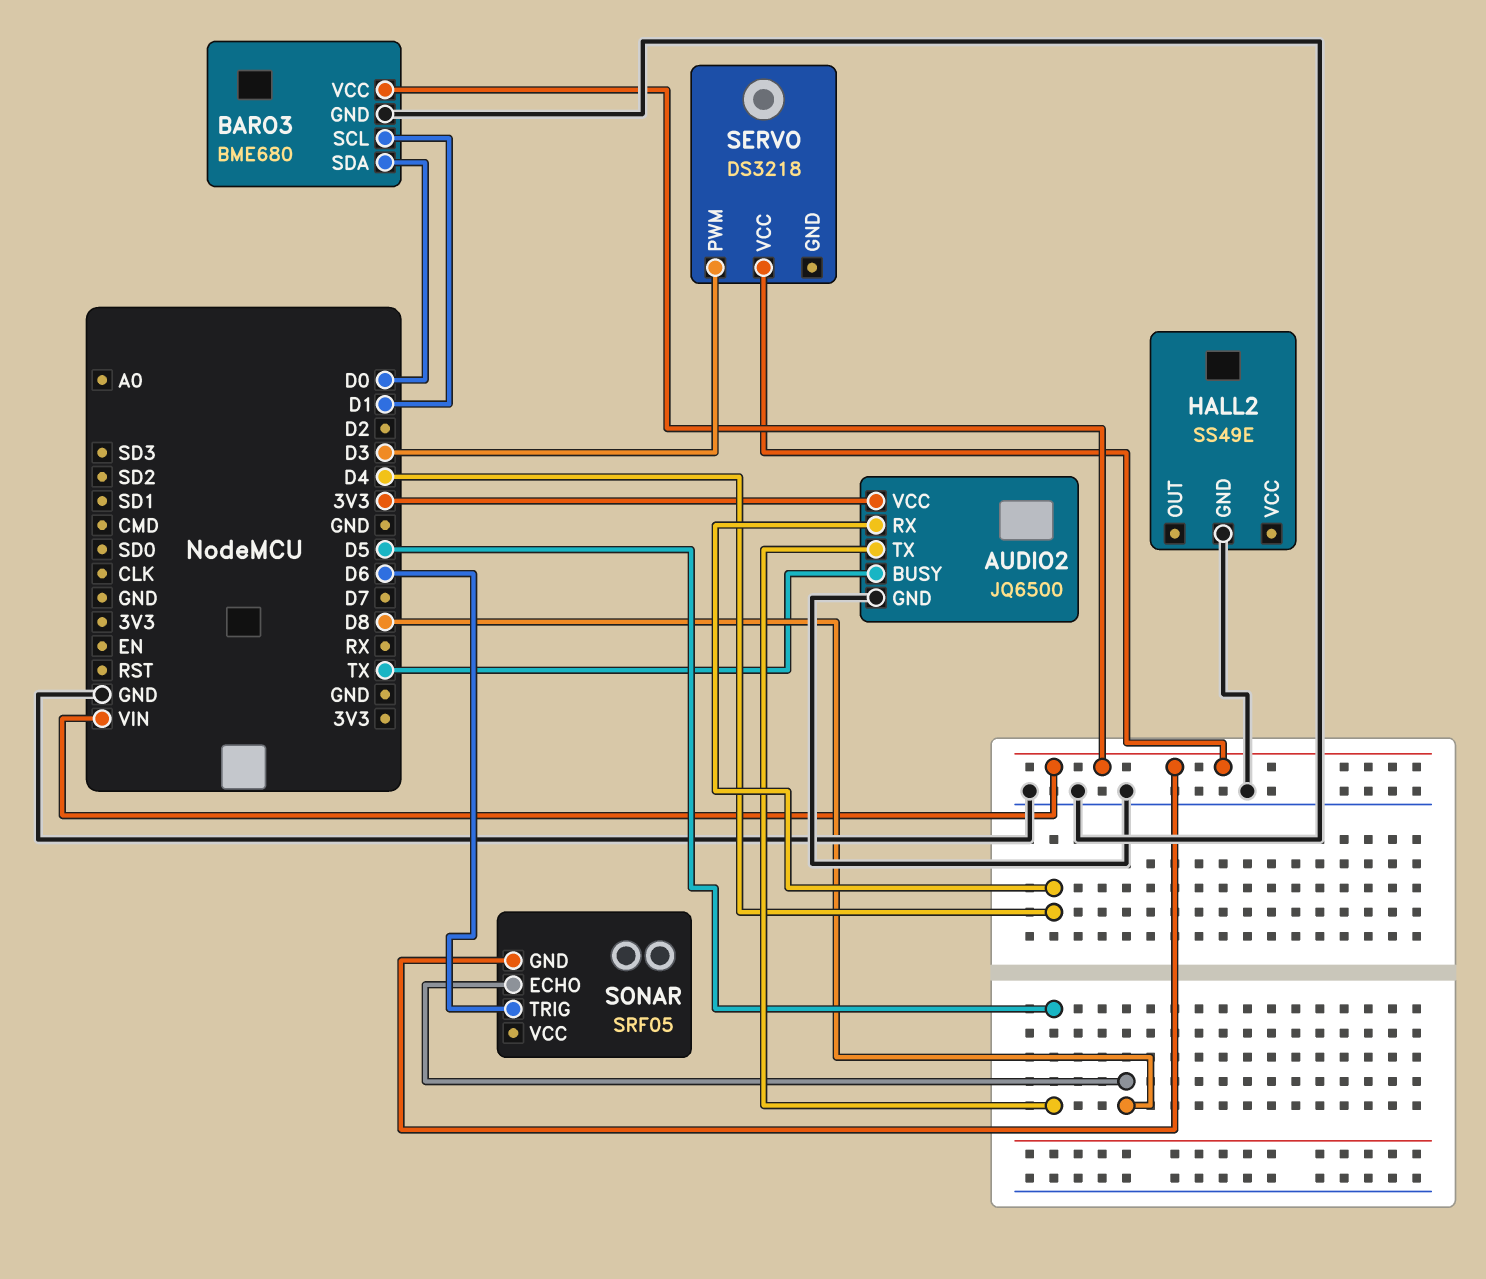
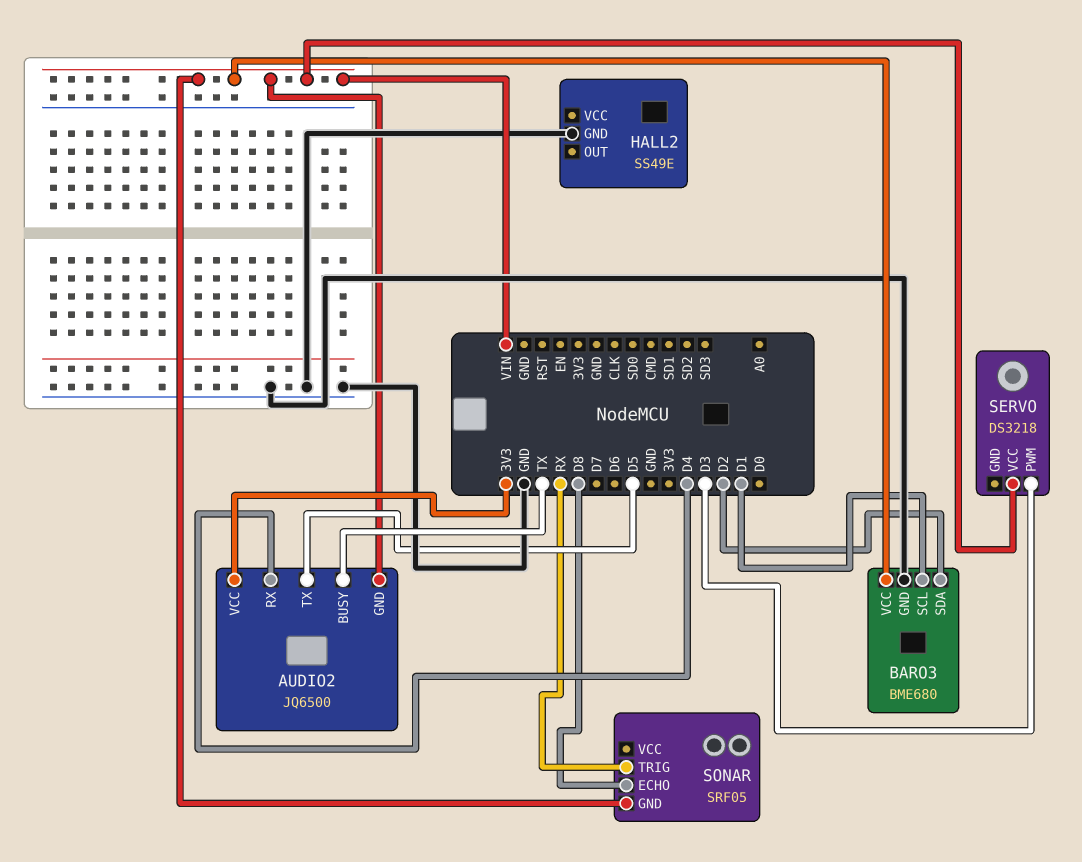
AUDIO2 pin GND: GND -> VIN
BARO3 pin SDA: D0 -> D2
SONAR pin TRIG: D6 -> RX

